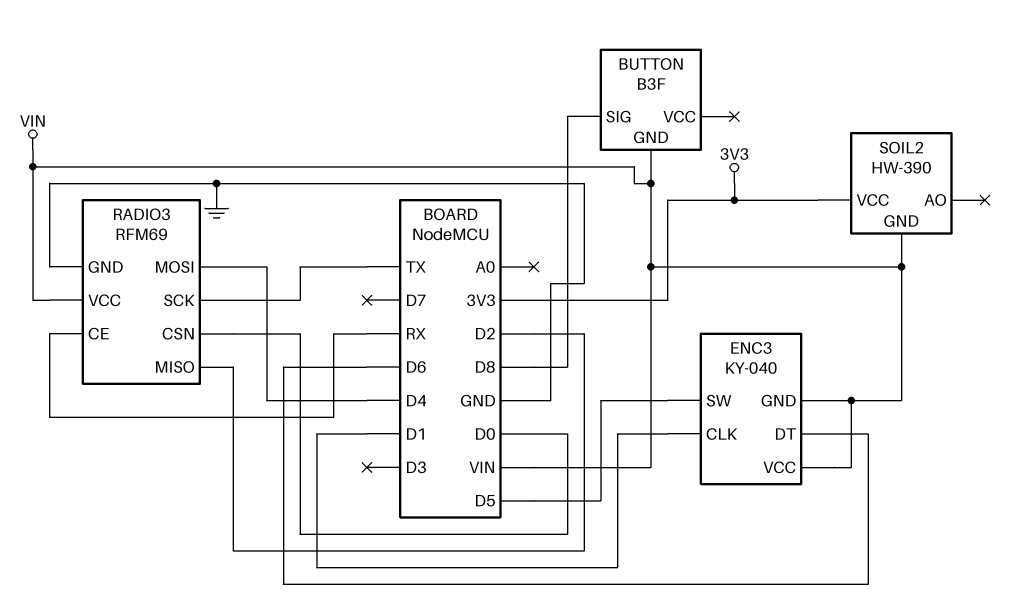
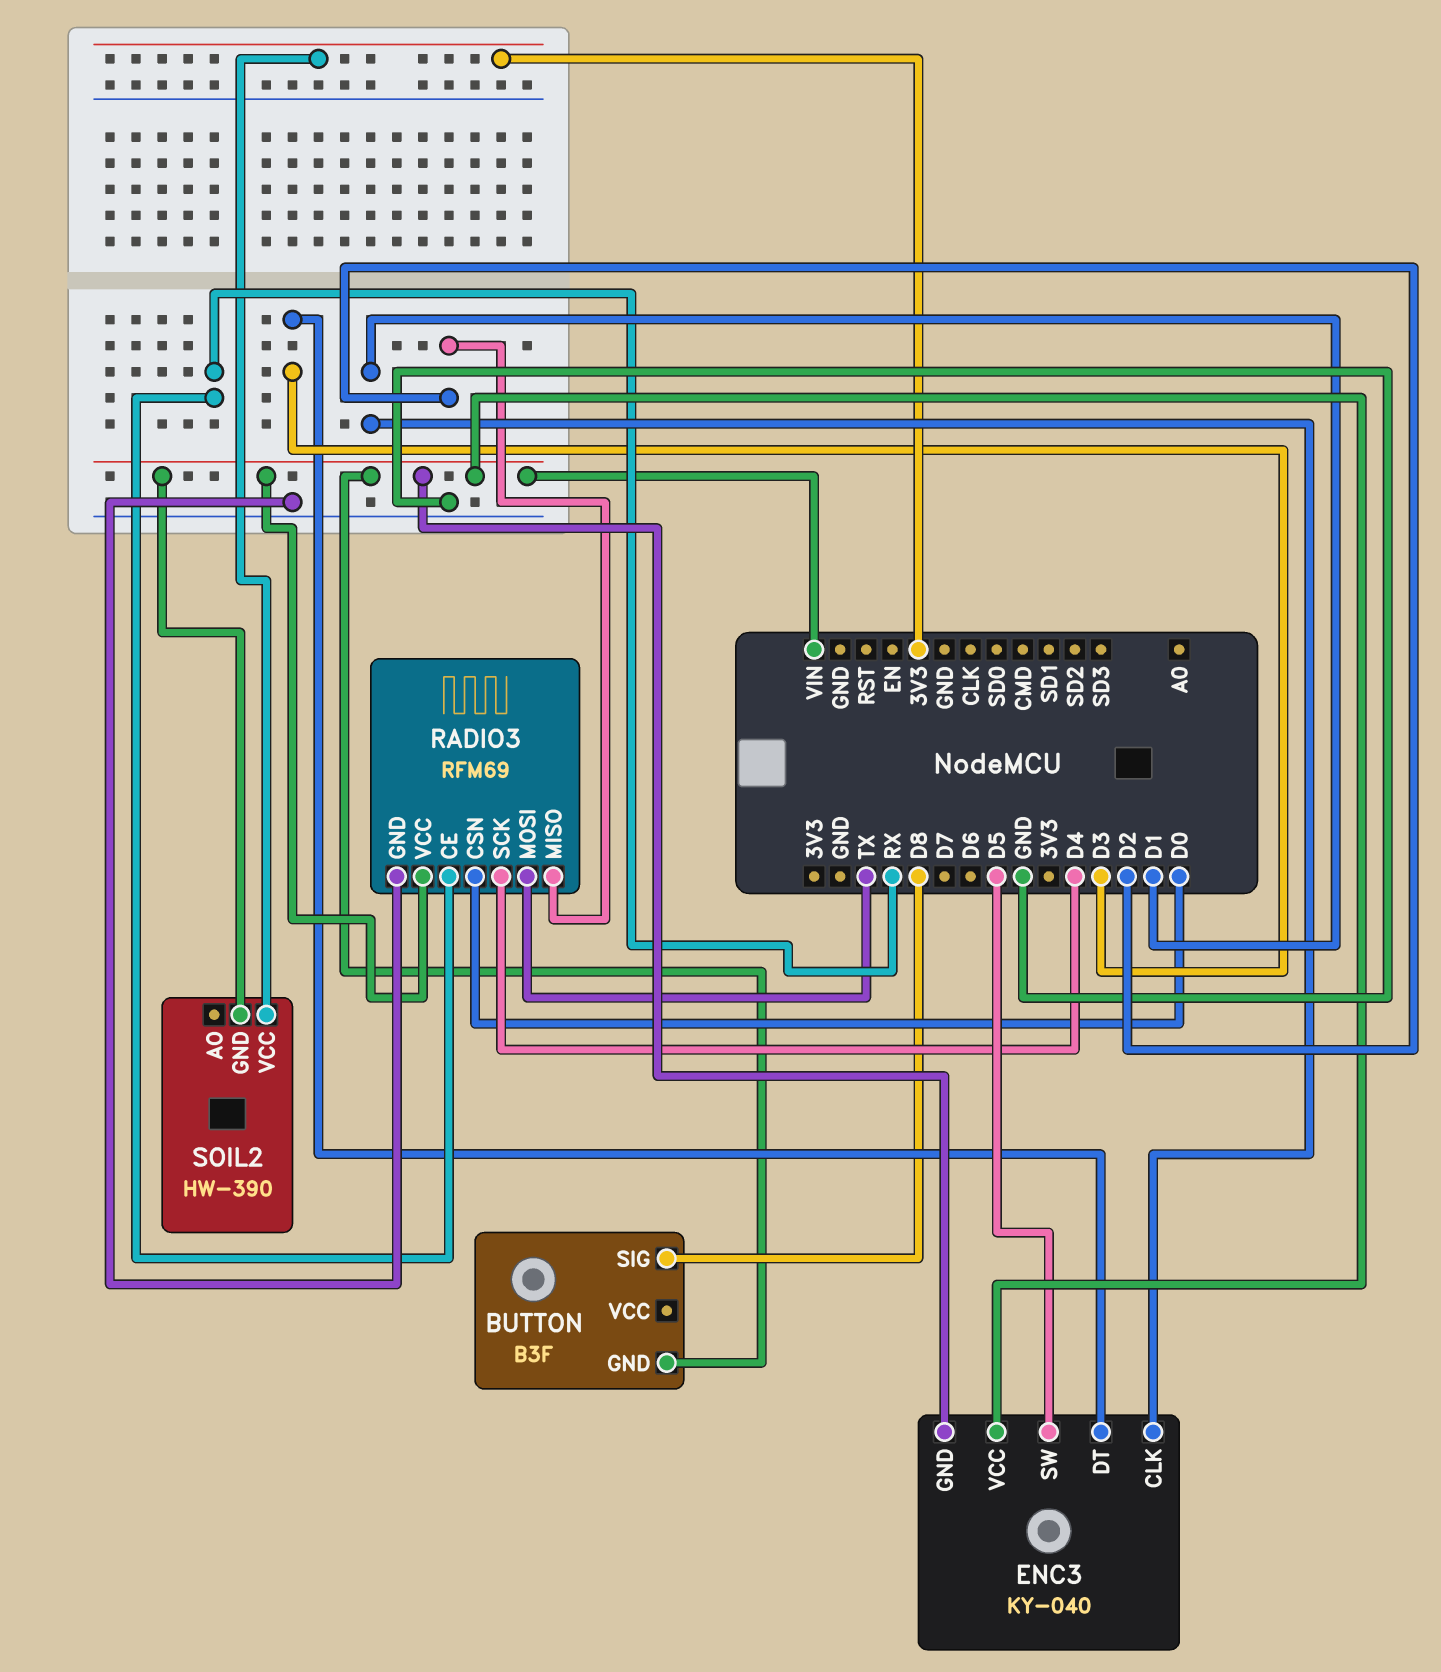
ENC3 pin DT: D6 -> D3
RADIO3 pin MOSI: D4 -> TX
RADIO3 pin SCK: TX -> D4

